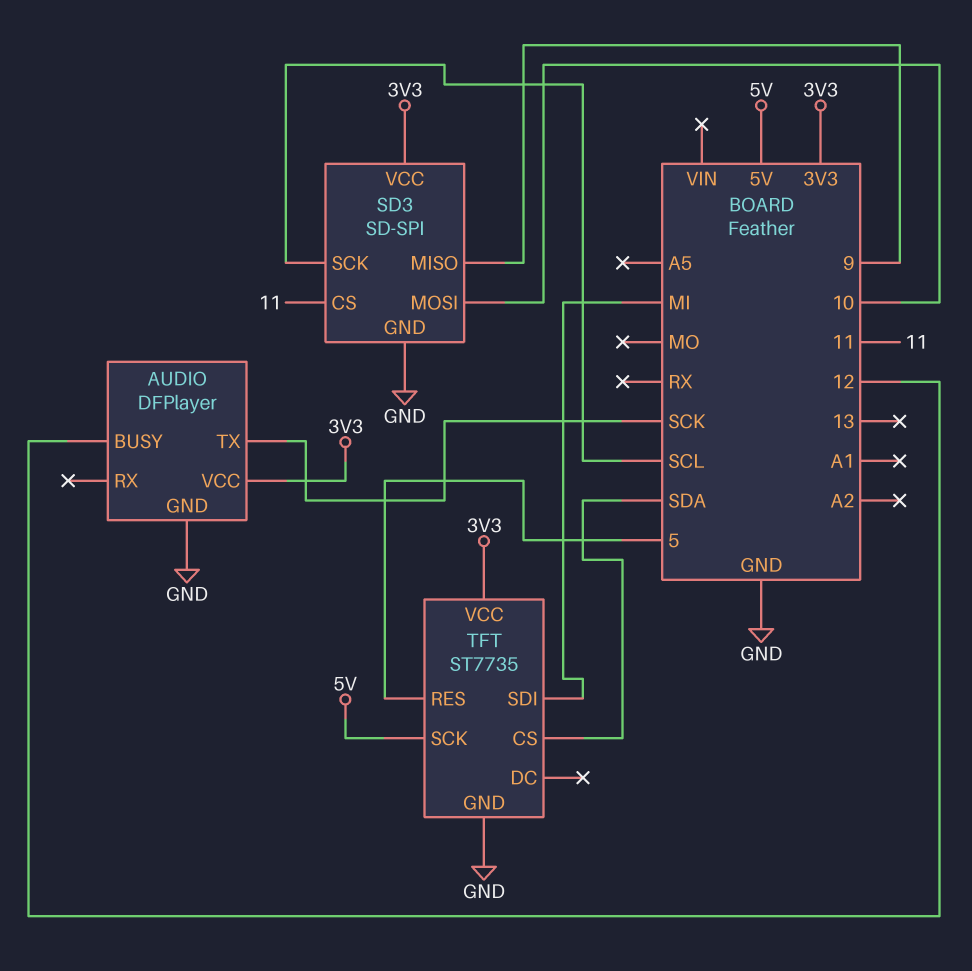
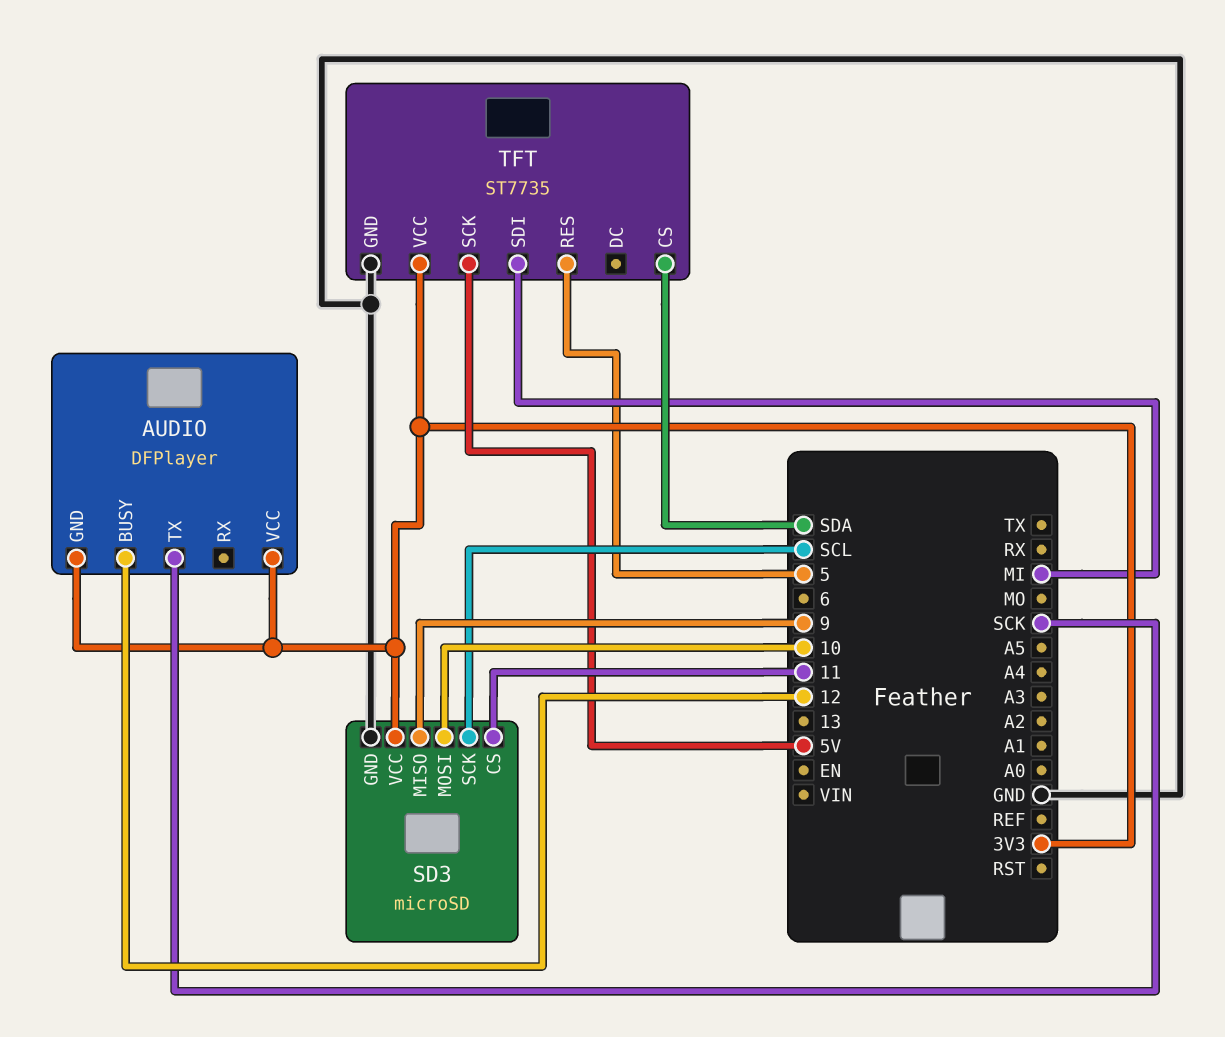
AUDIO pin GND: GND -> 3V3
SD3: SD-SPI -> microSD

